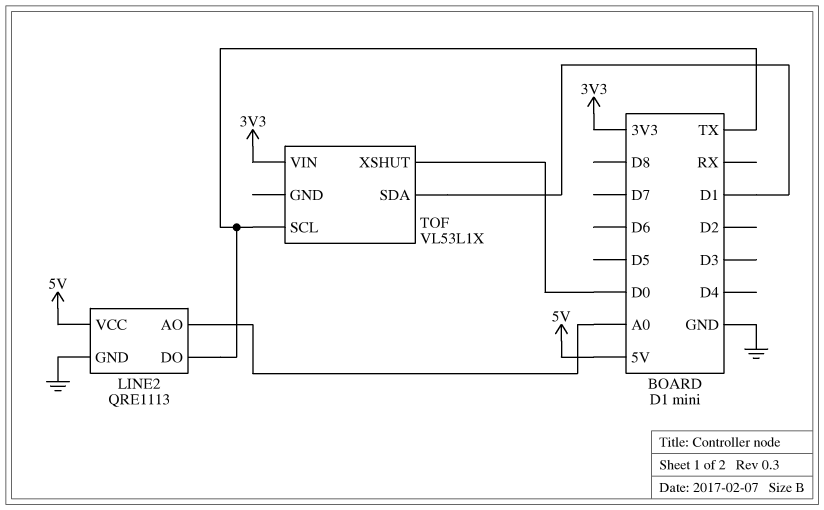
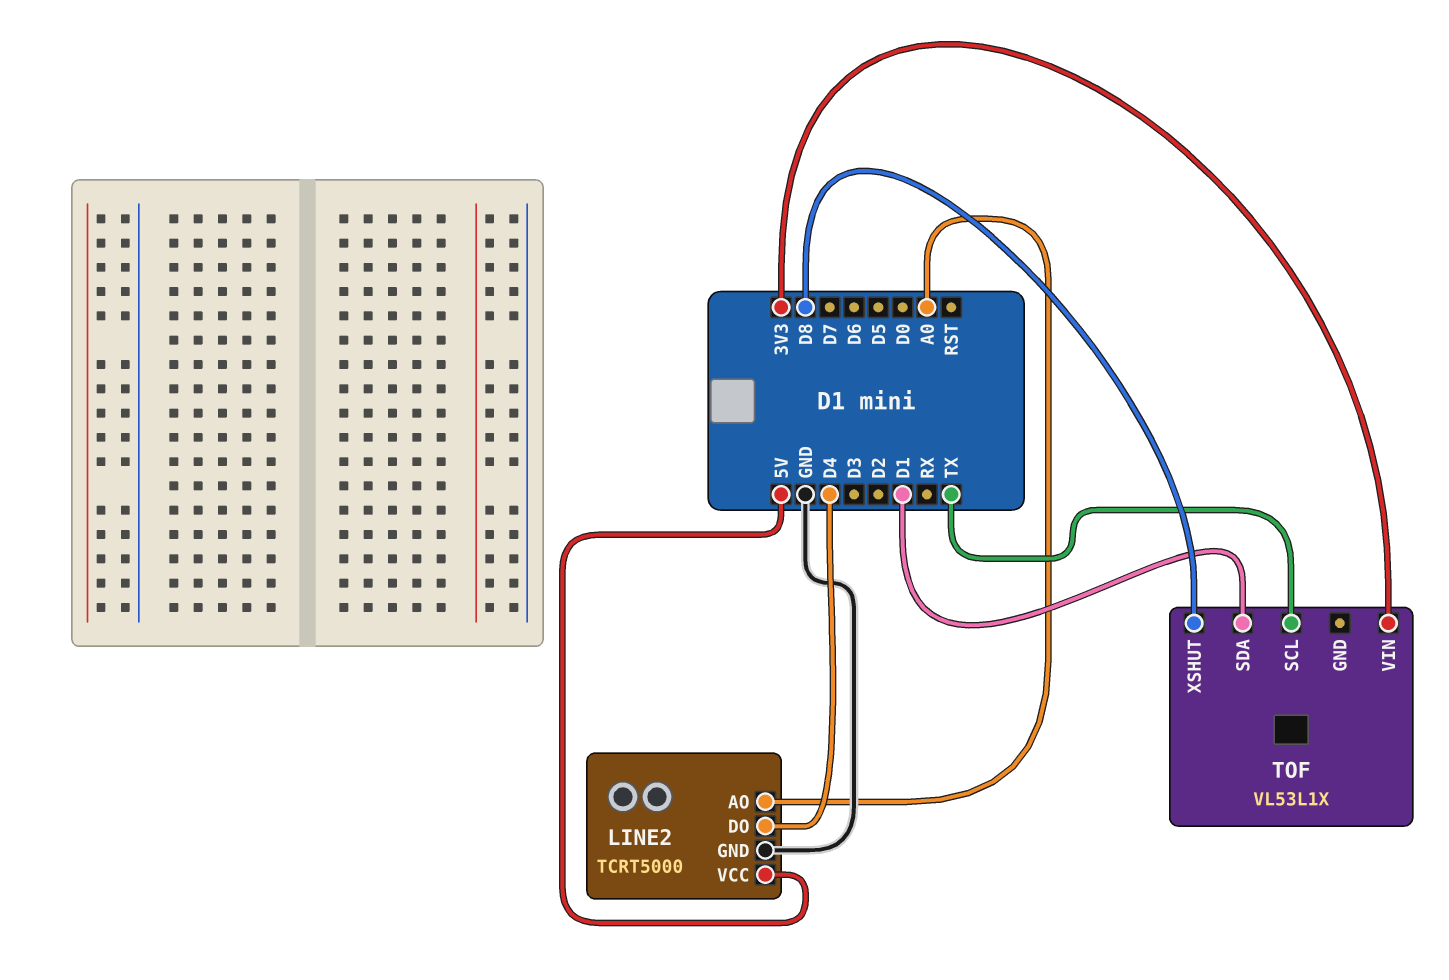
LINE2: QRE1113 -> TCRT5000
LINE2 pin DO: TX -> D4
TOF pin XSHUT: D0 -> D8

